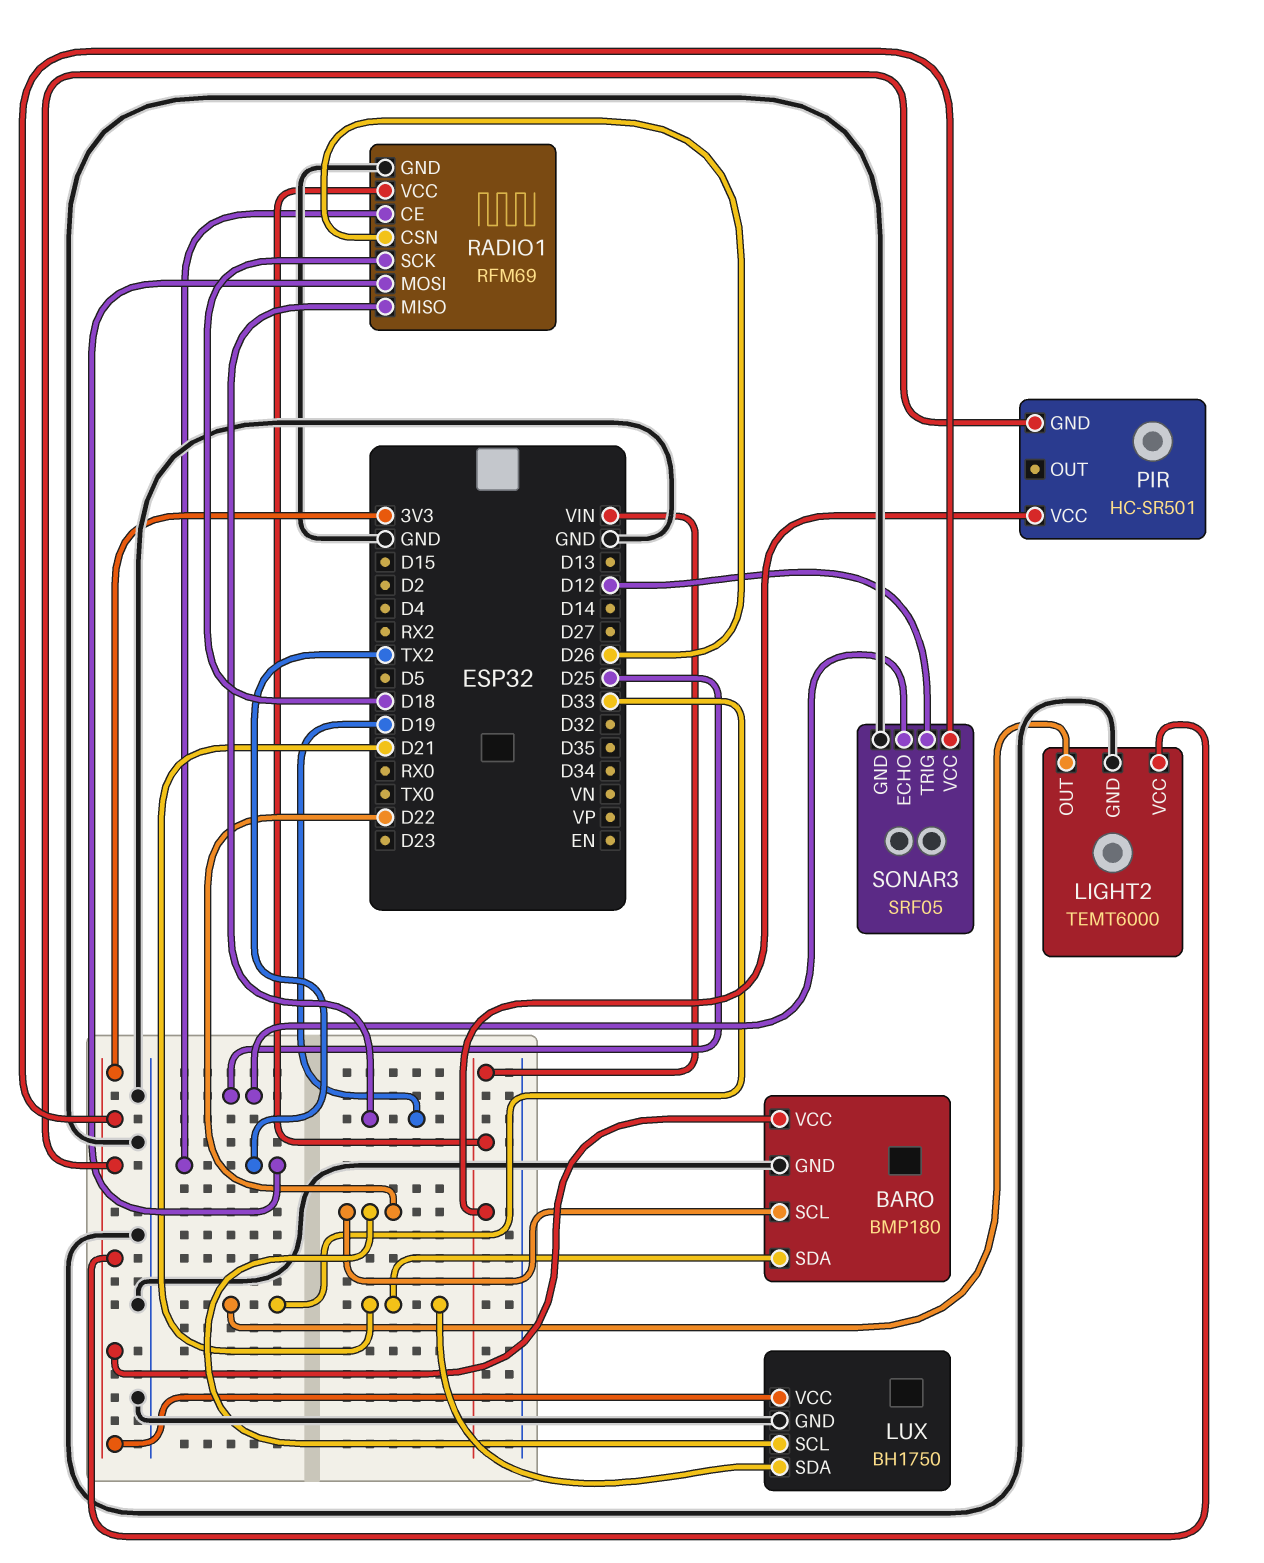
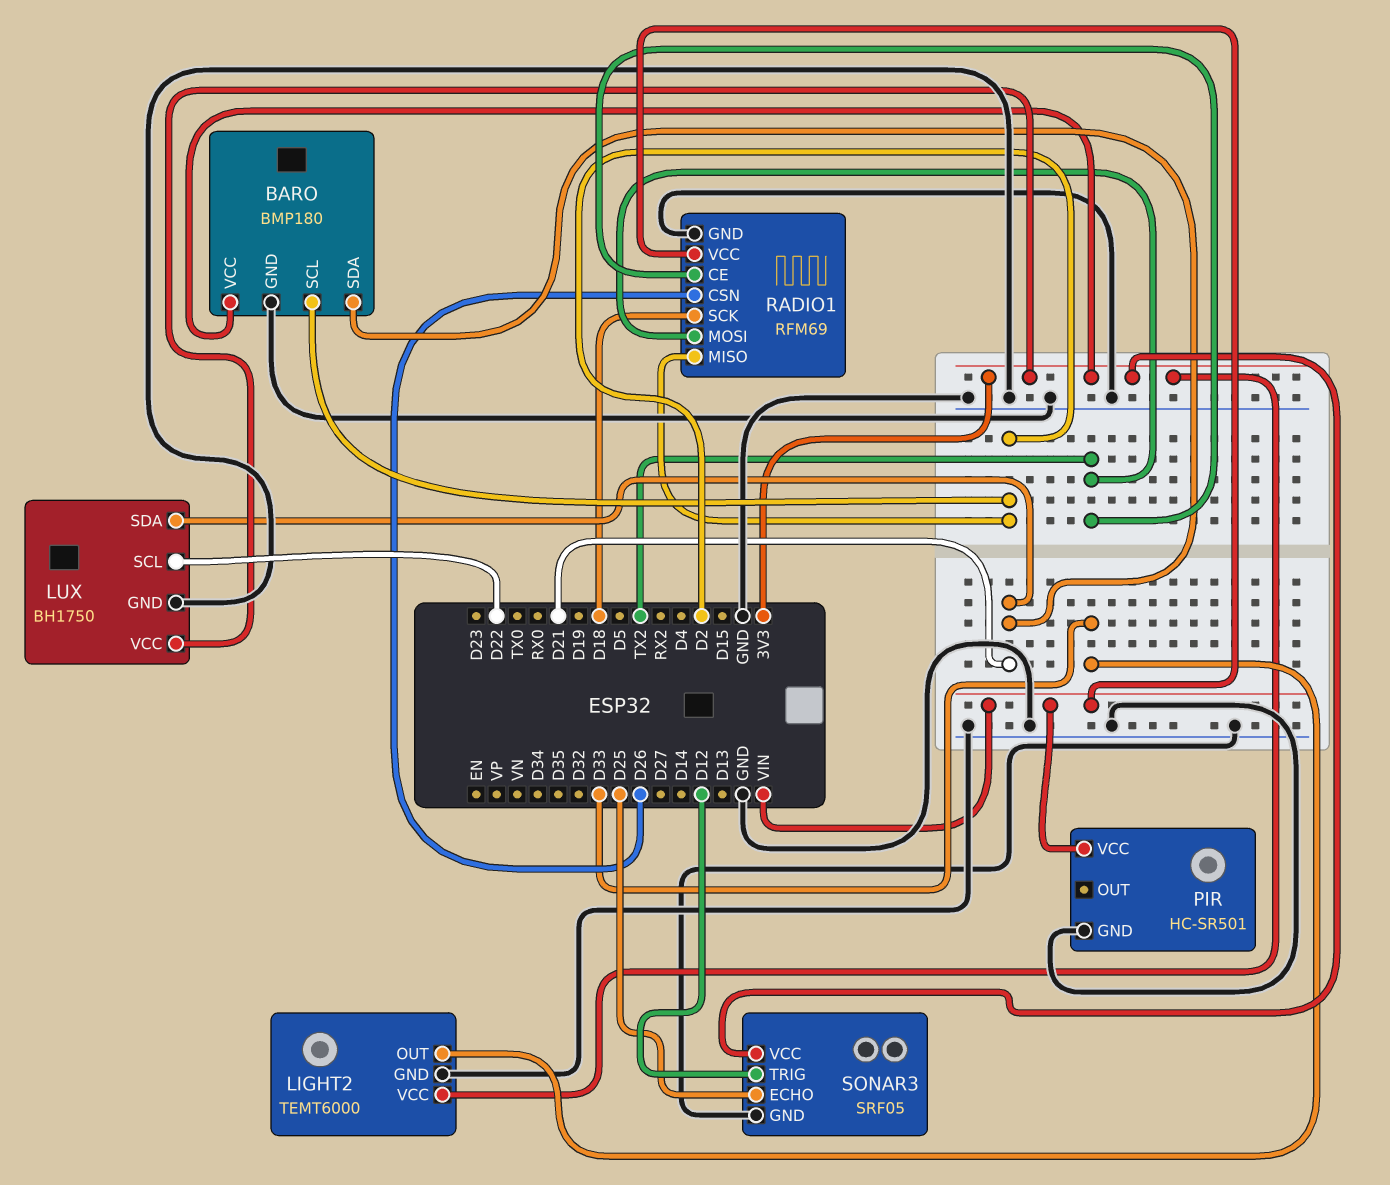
BARO pin SCL: D22 -> D2
PIR pin GND: 3V3 -> GND
RADIO1 pin MISO: D19 -> D2

